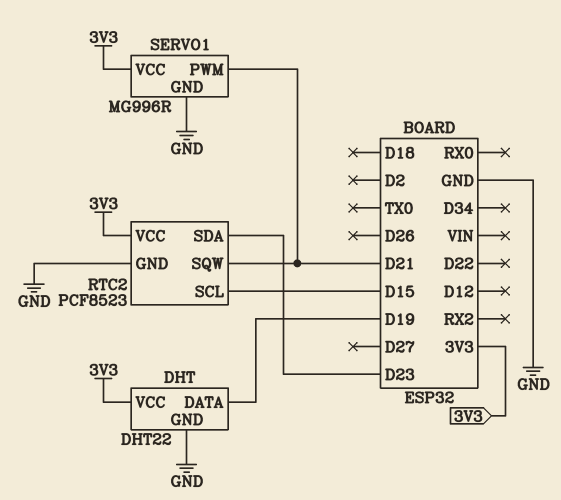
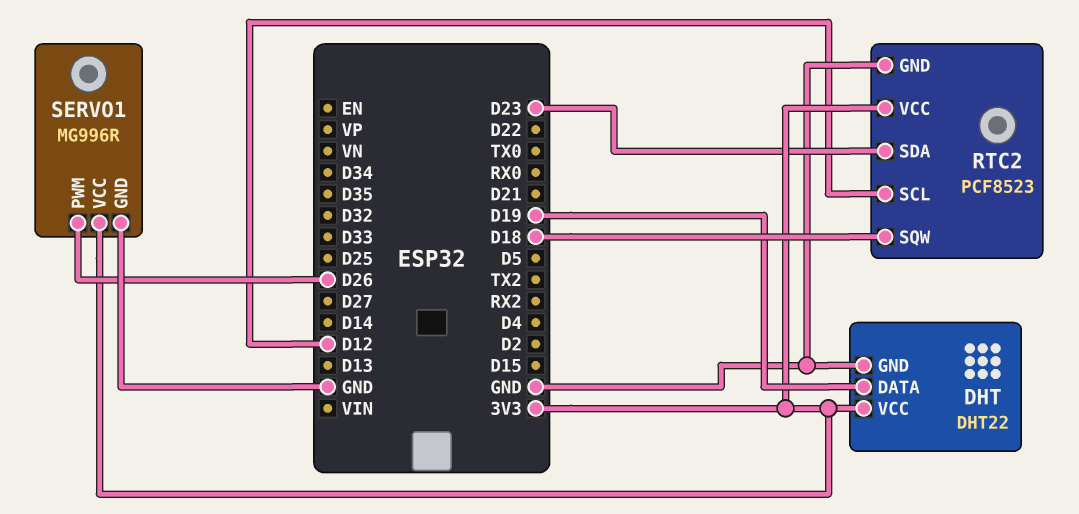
RTC2 pin SCL: D15 -> D12
RTC2 pin SQW: D21 -> D18
SERVO1 pin PWM: D21 -> D26

